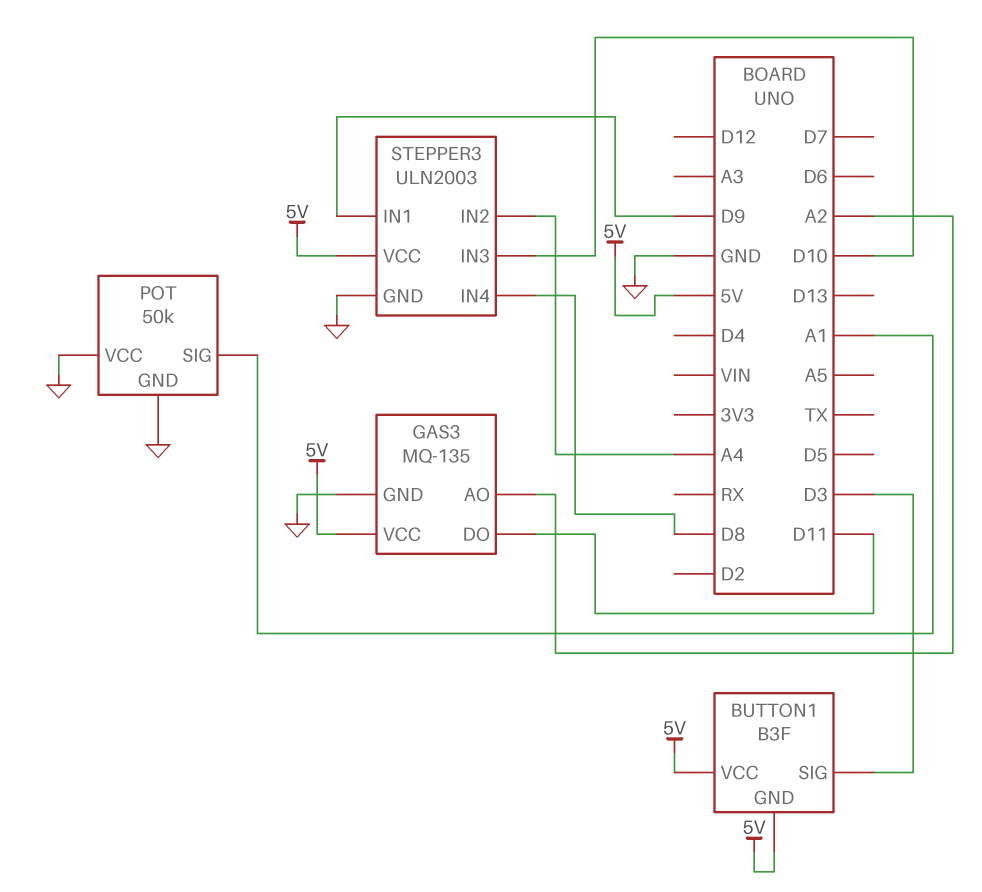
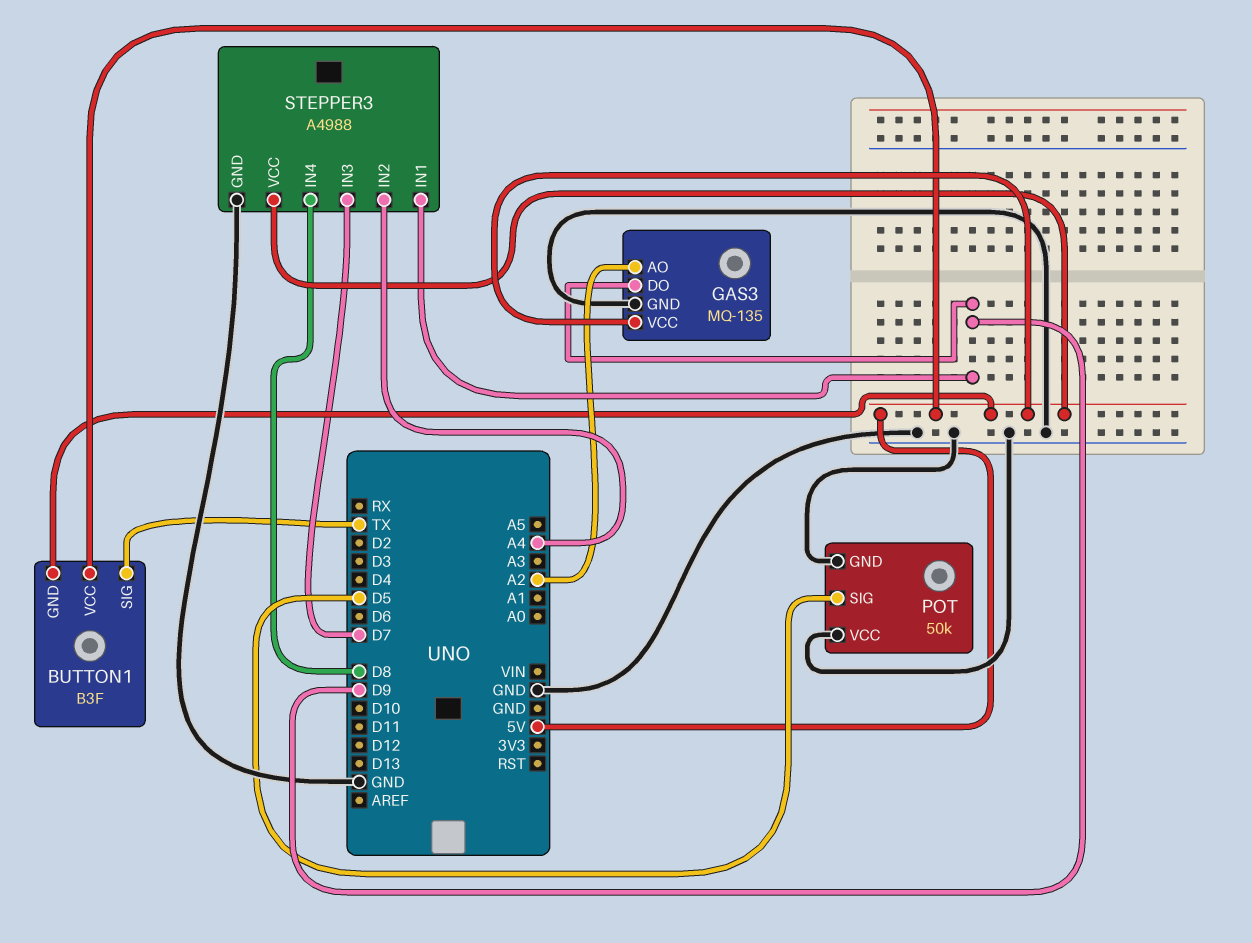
BUTTON1 pin SIG: D3 -> TX
GAS3 pin DO: D11 -> D9
POT pin SIG: A1 -> D5
STEPPER3: ULN2003 -> A4988
STEPPER3 pin IN3: D10 -> D7

